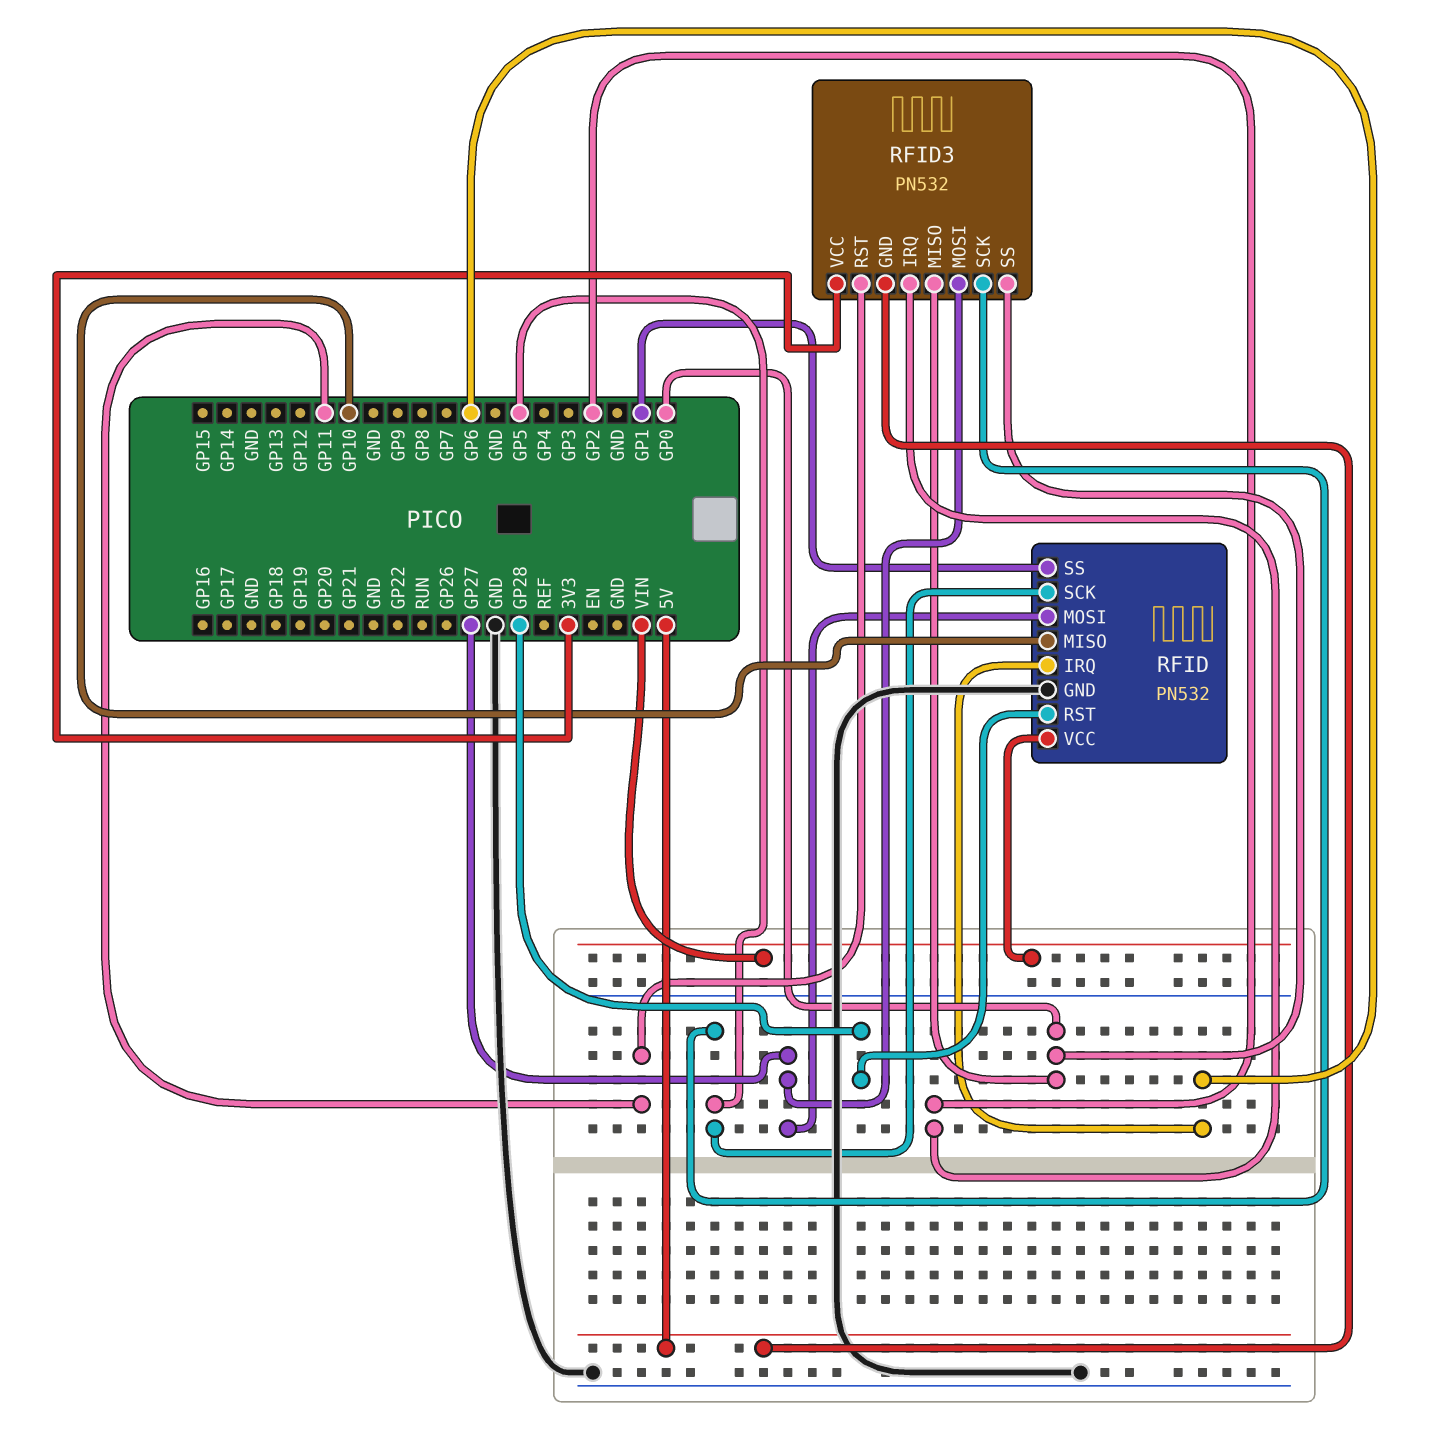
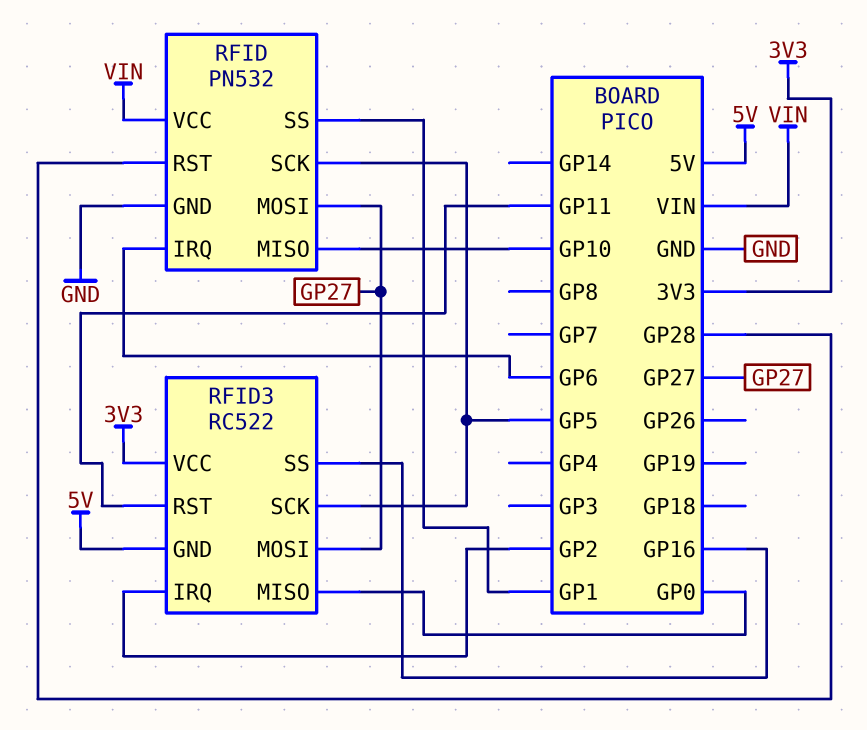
RFID3: PN532 -> RC522
RFID3 pin SS: GP0 -> GP16

